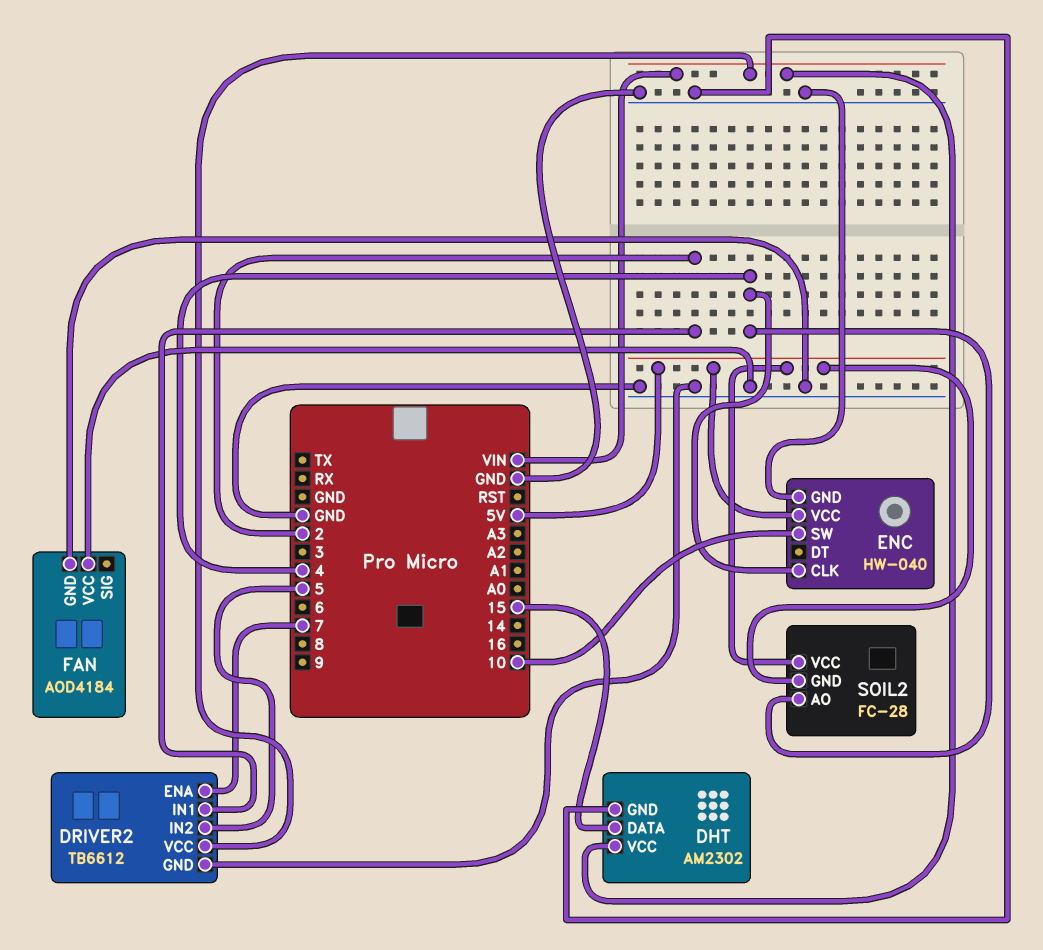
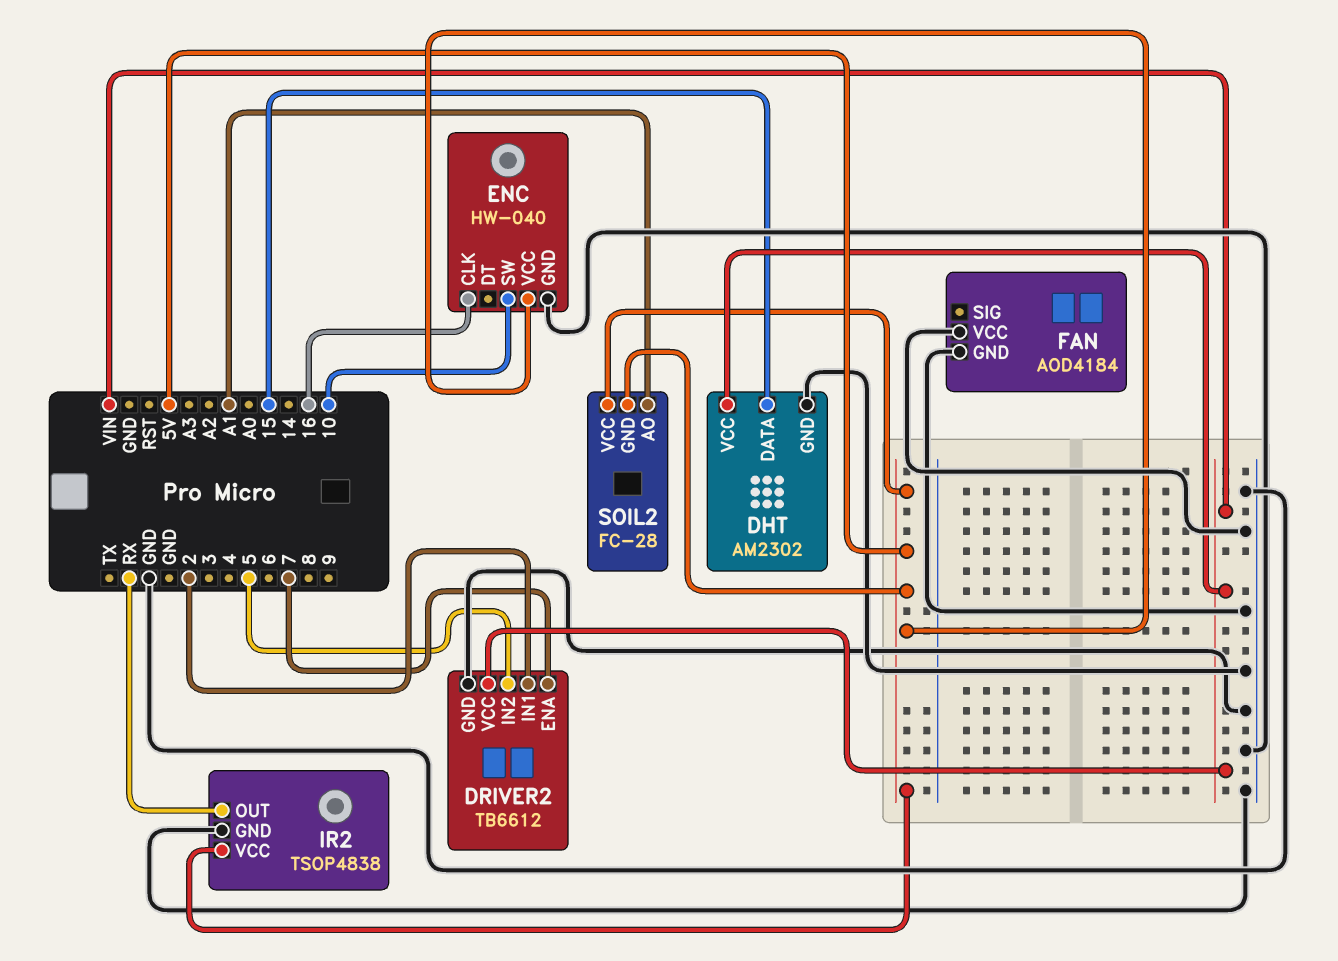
ENC pin CLK: 4 -> 16
IR2: none -> TSOP4838
IR2 pin GND: none -> GND
IR2 pin OUT: none -> RX
IR2 pin VCC: none -> 5V
SOIL2 pin AO: 4 -> A1

